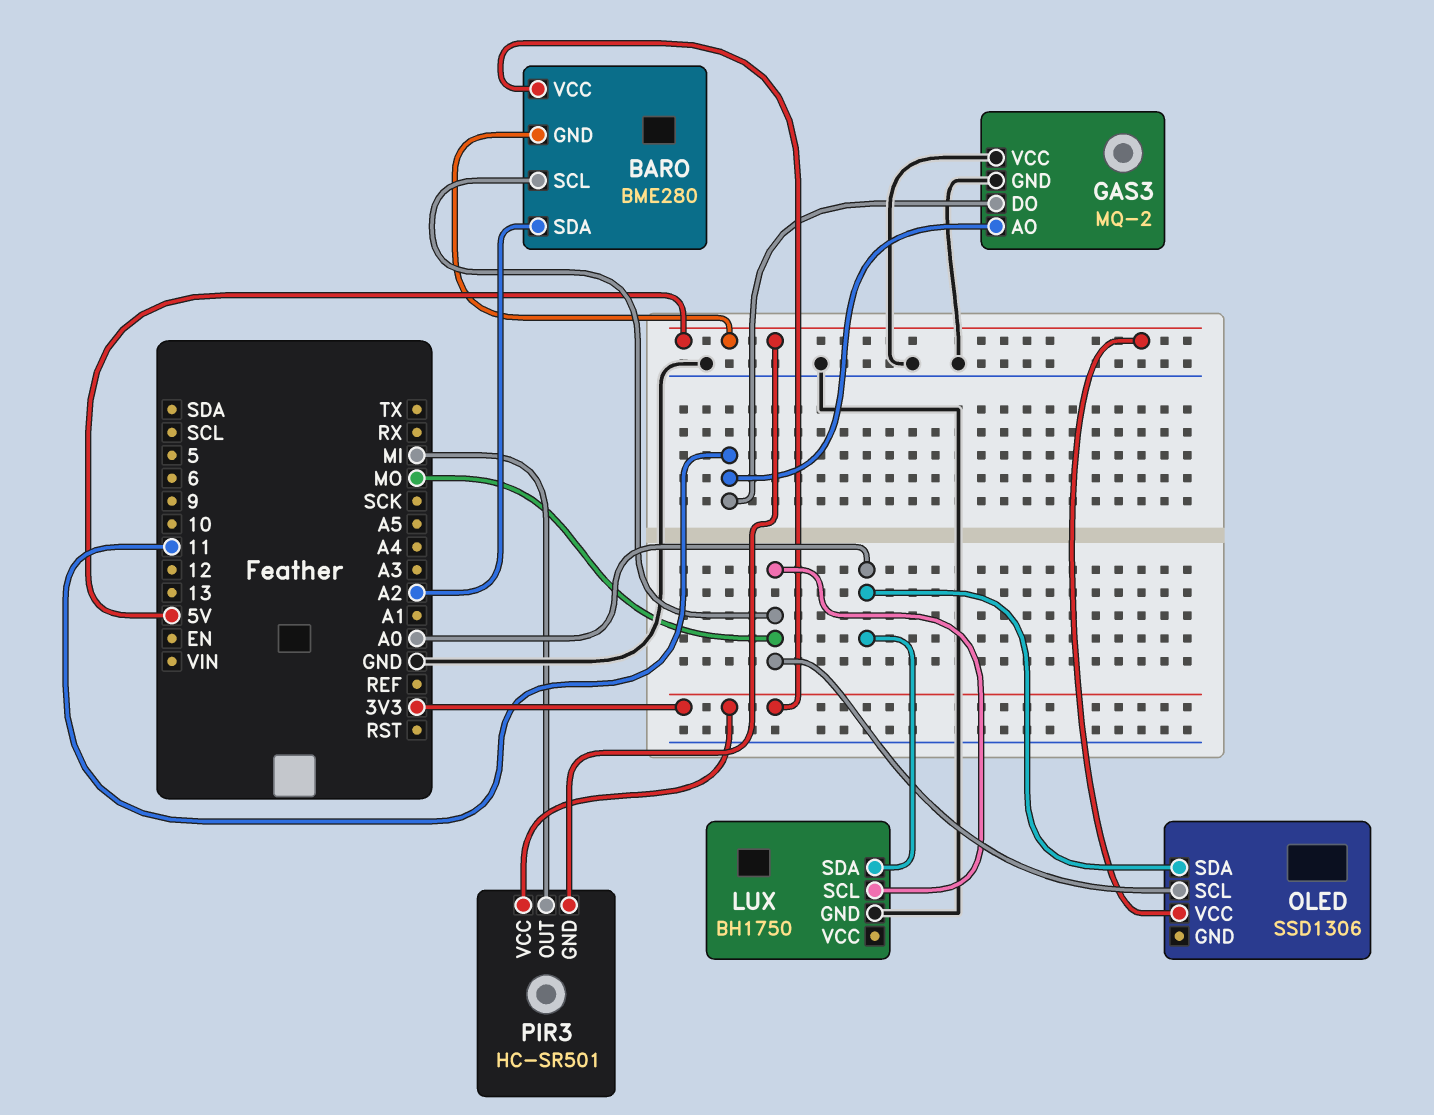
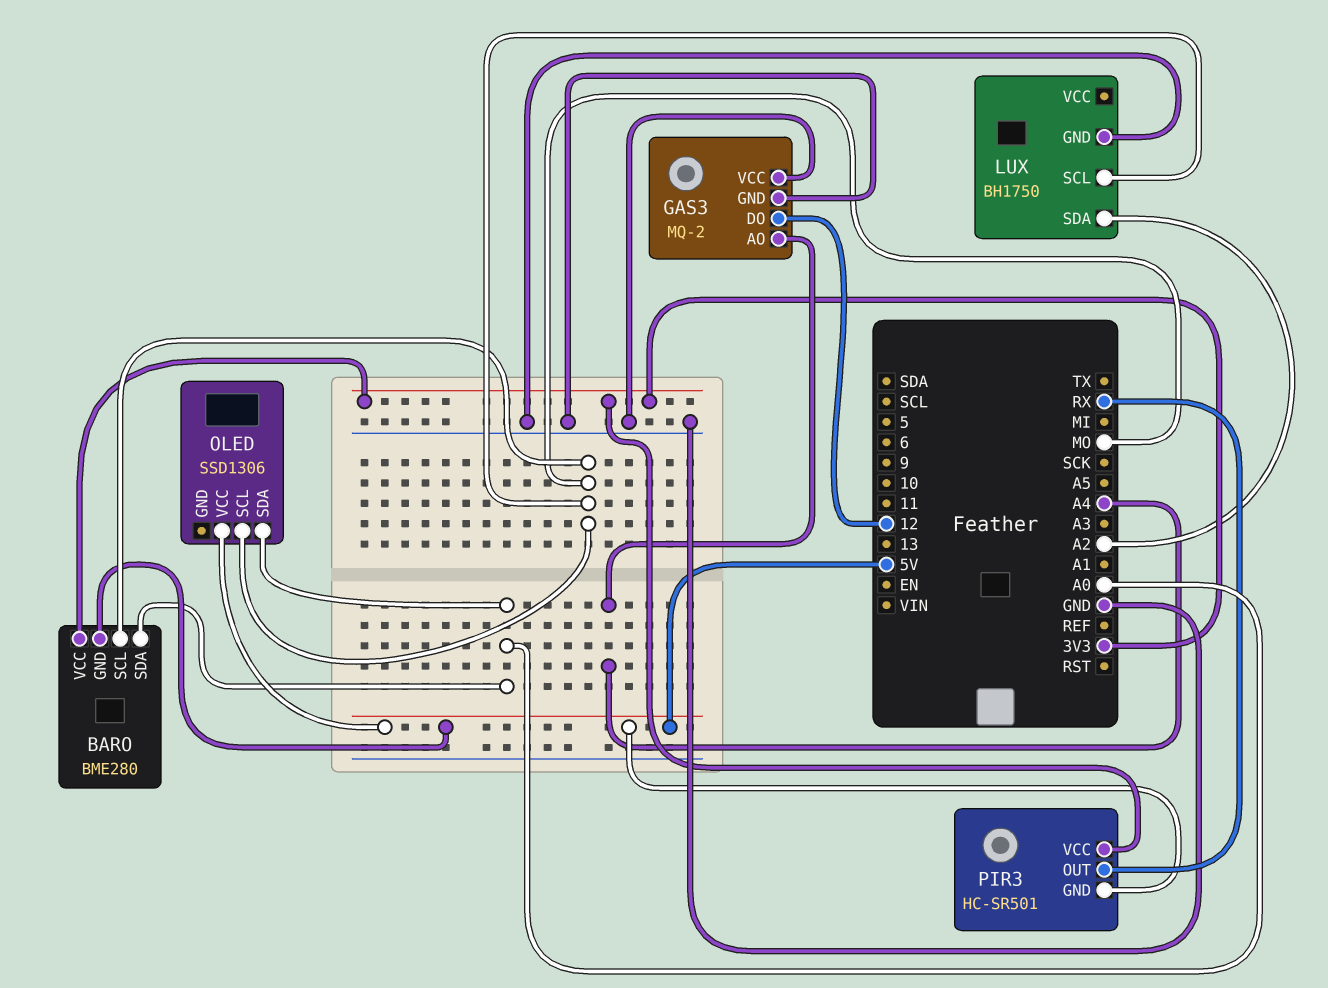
BARO pin SDA: A2 -> A0
GAS3 pin AO: 11 -> A4
GAS3 pin DO: 11 -> 12
LUX pin SDA: A0 -> A2
PIR3 pin OUT: MI -> RX

